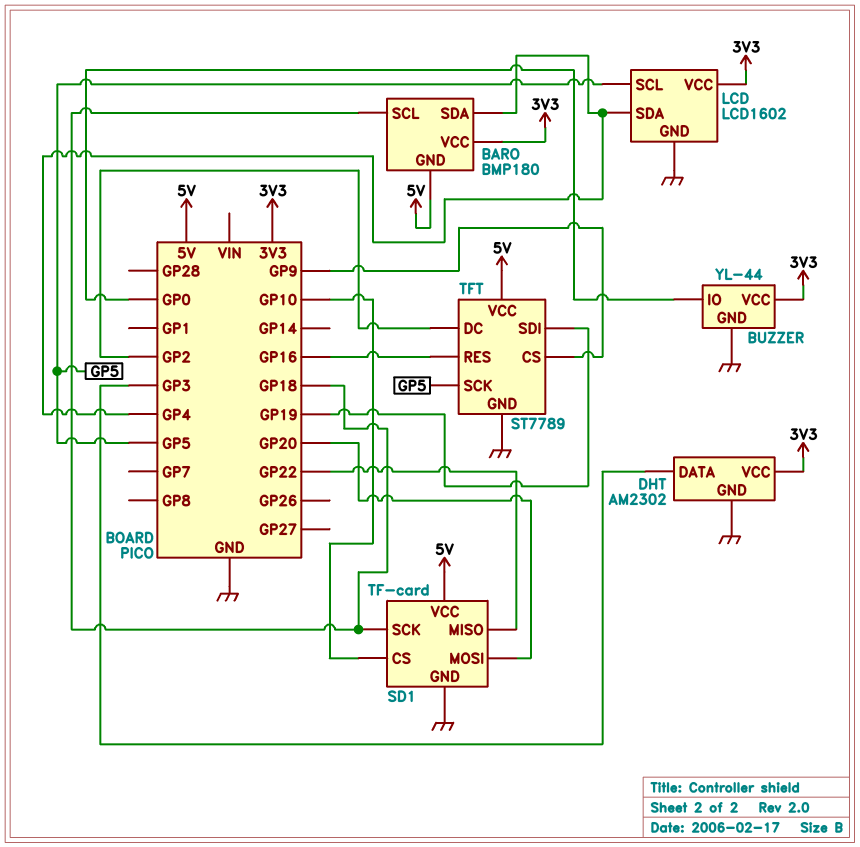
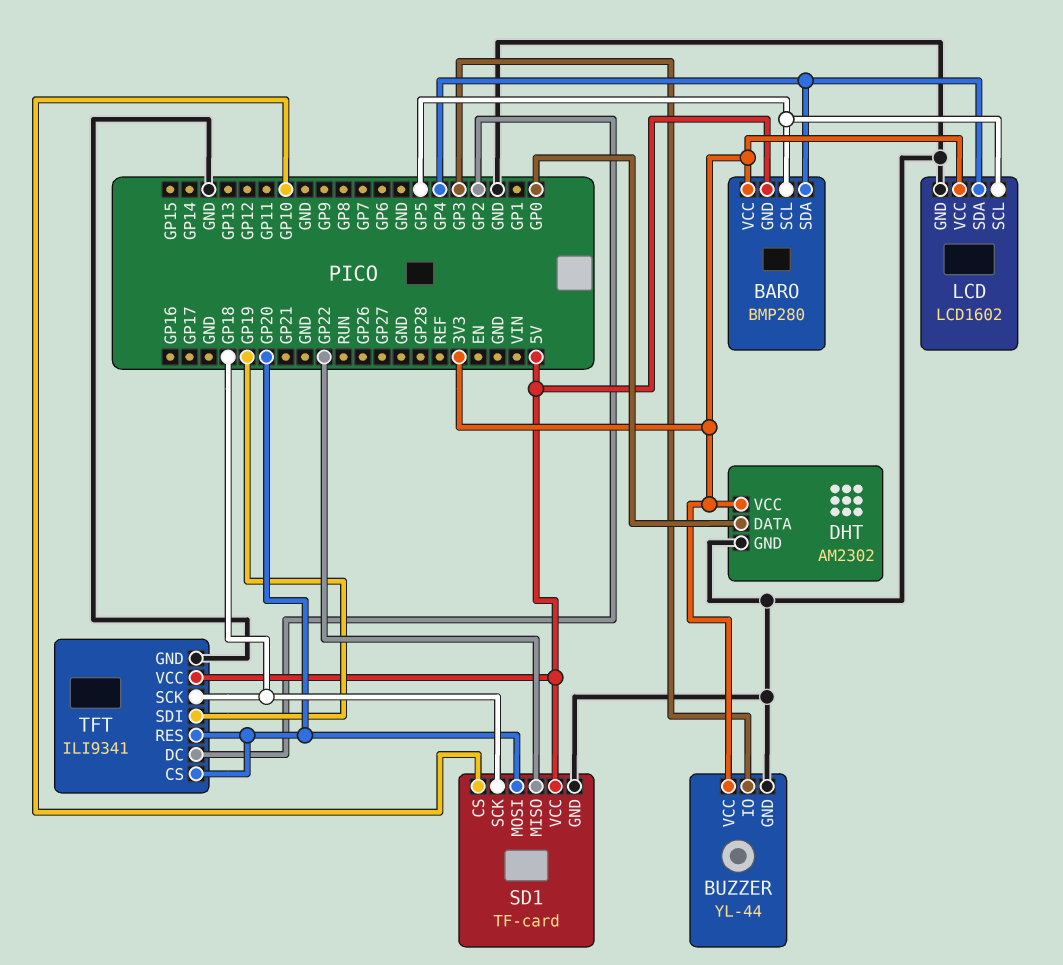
BARO: BMP180 -> BMP280
BARO pin SCL: GP18 -> GP5
BUZZER pin IO: GP0 -> GP3
DHT pin DATA: GP3 -> GP0
TFT: ST7789 -> ILI9341
TFT pin CS: GP9 -> GP20
TFT pin RES: GP16 -> GP20
TFT pin SCK: GP5 -> GP18

